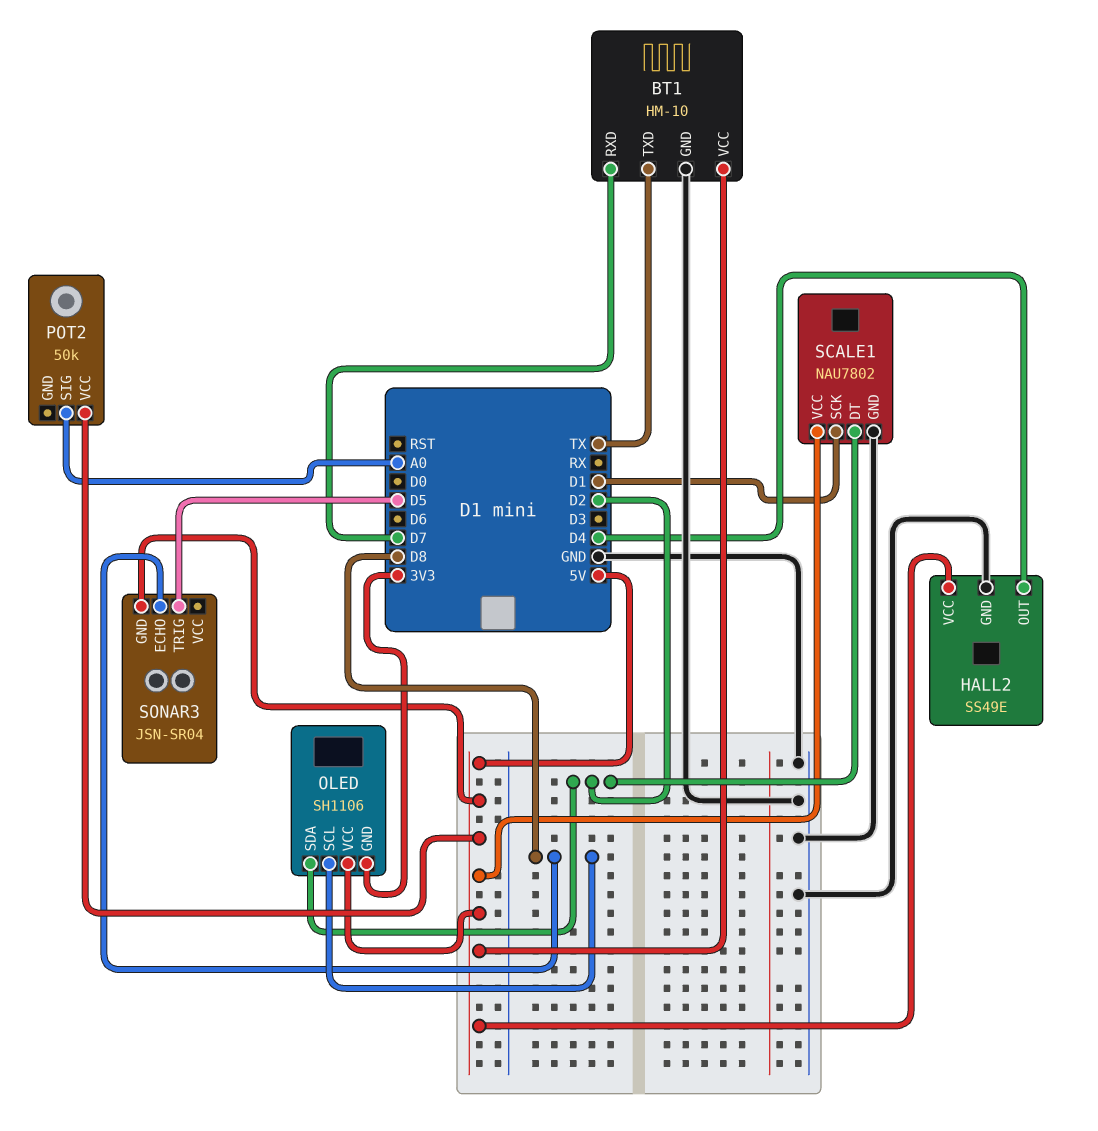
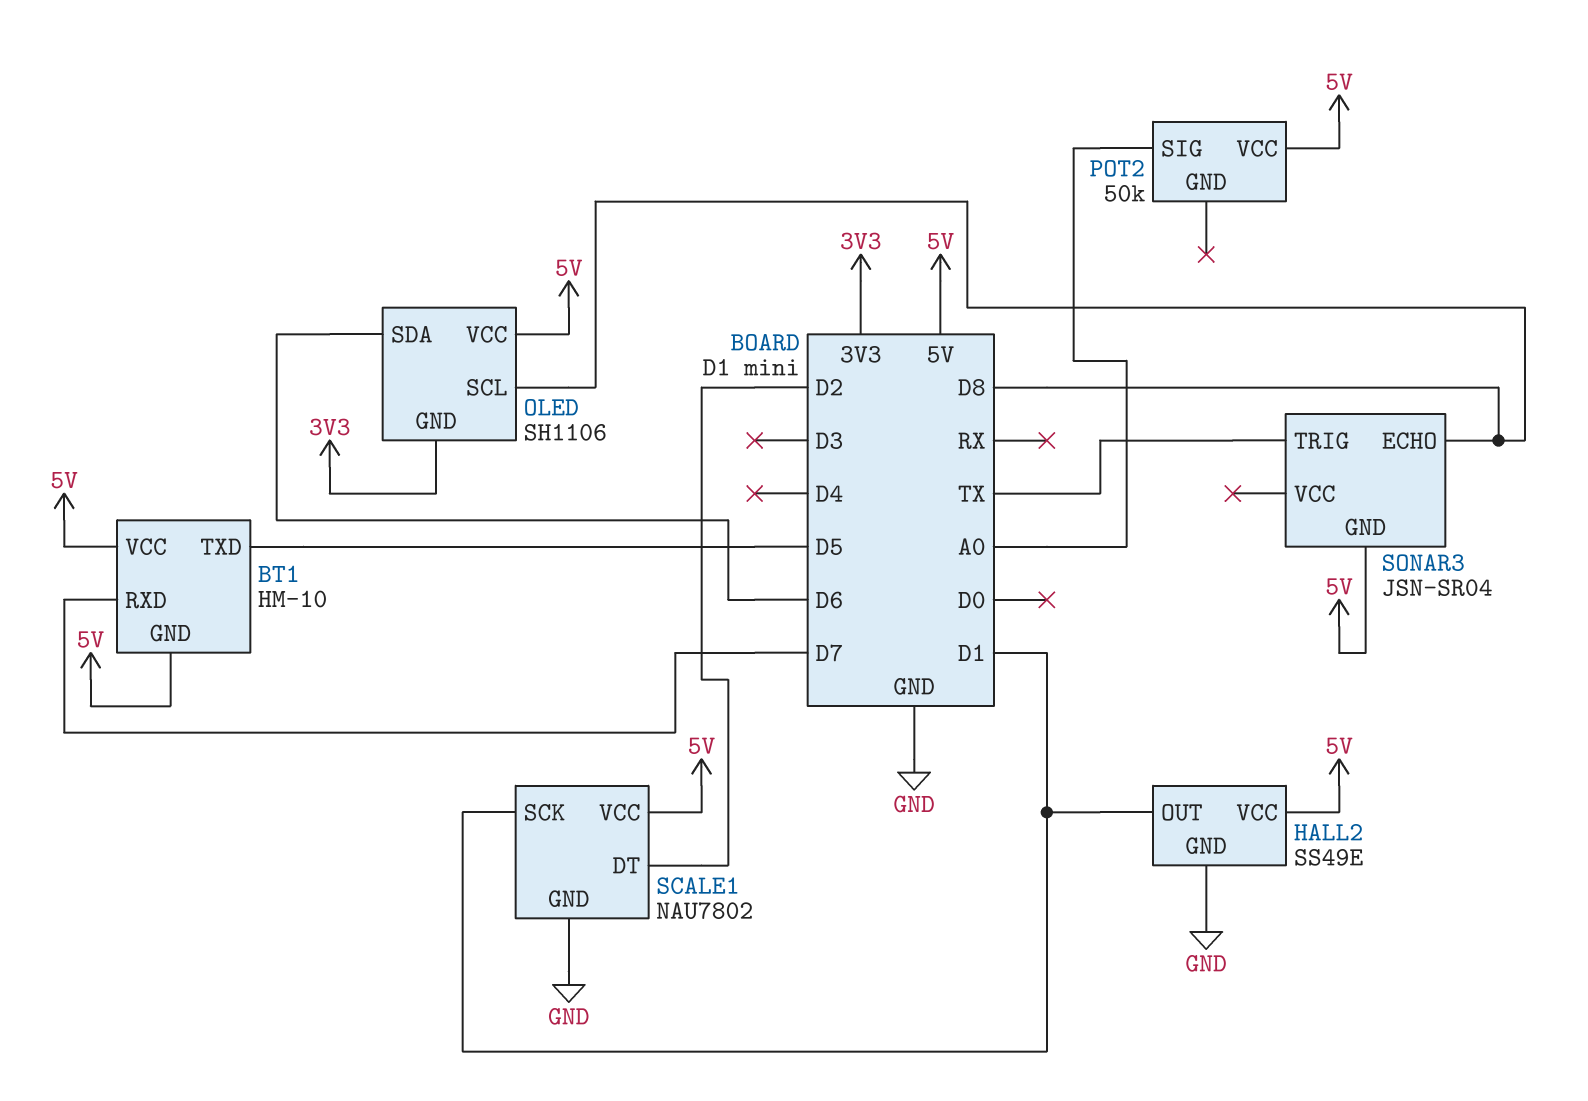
BT1 pin GND: GND -> 5V
BT1 pin TXD: TX -> D5
HALL2 pin OUT: D4 -> D1
OLED pin SDA: D2 -> D6
SONAR3 pin TRIG: D5 -> TX

